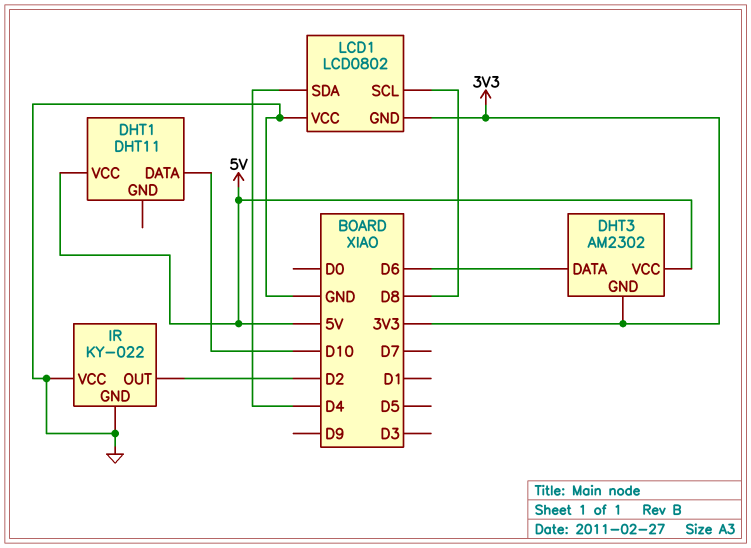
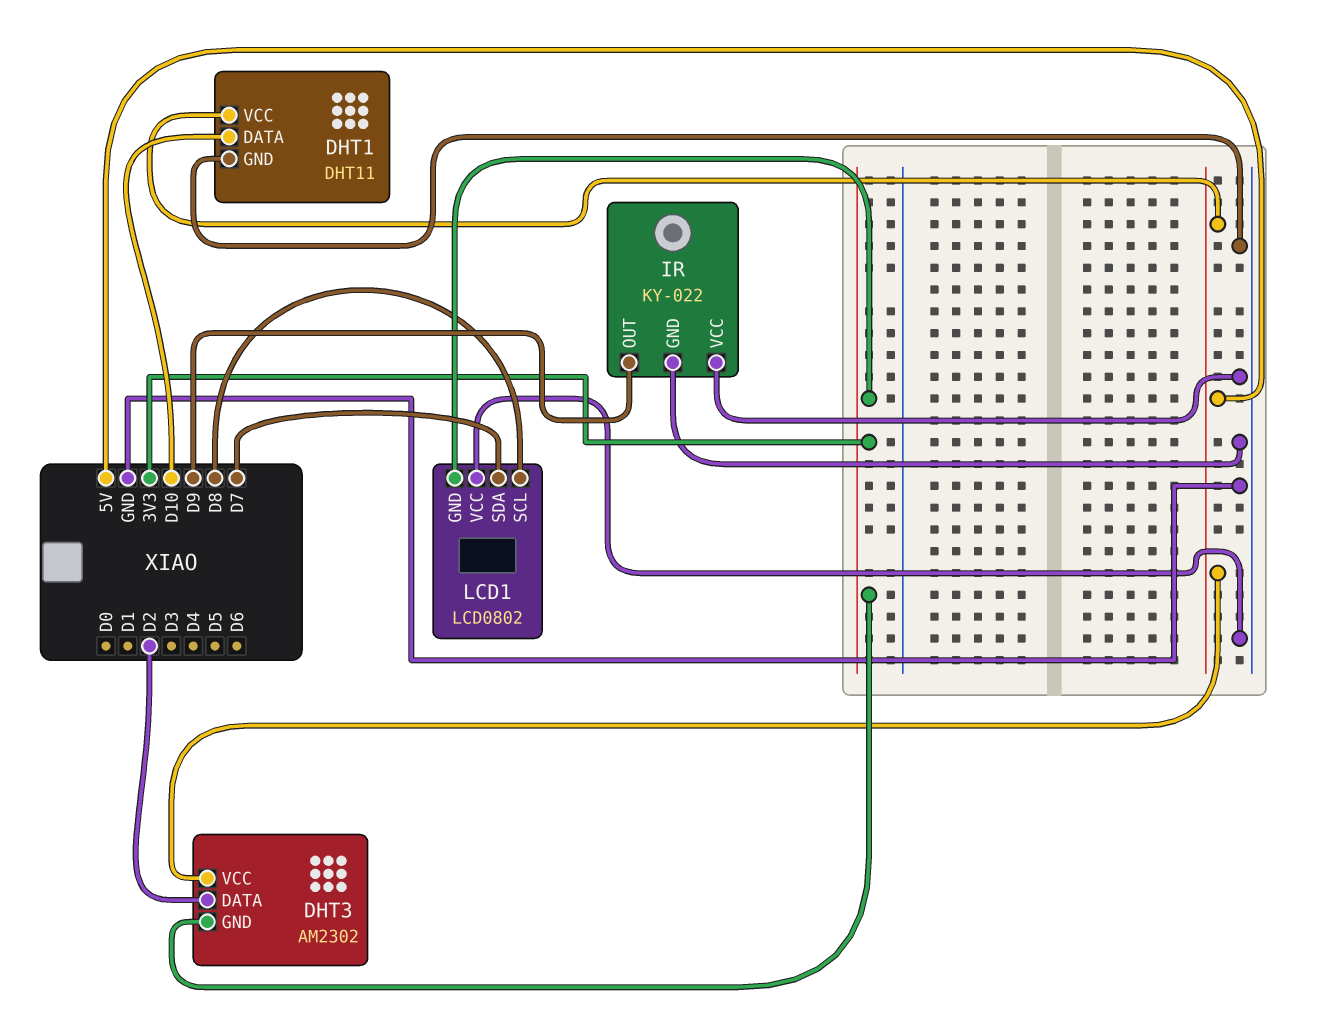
DHT1 pin GND: none -> GND
DHT3 pin DATA: D6 -> D2
IR pin OUT: D2 -> D9
LCD1 pin SDA: D4 -> D7

